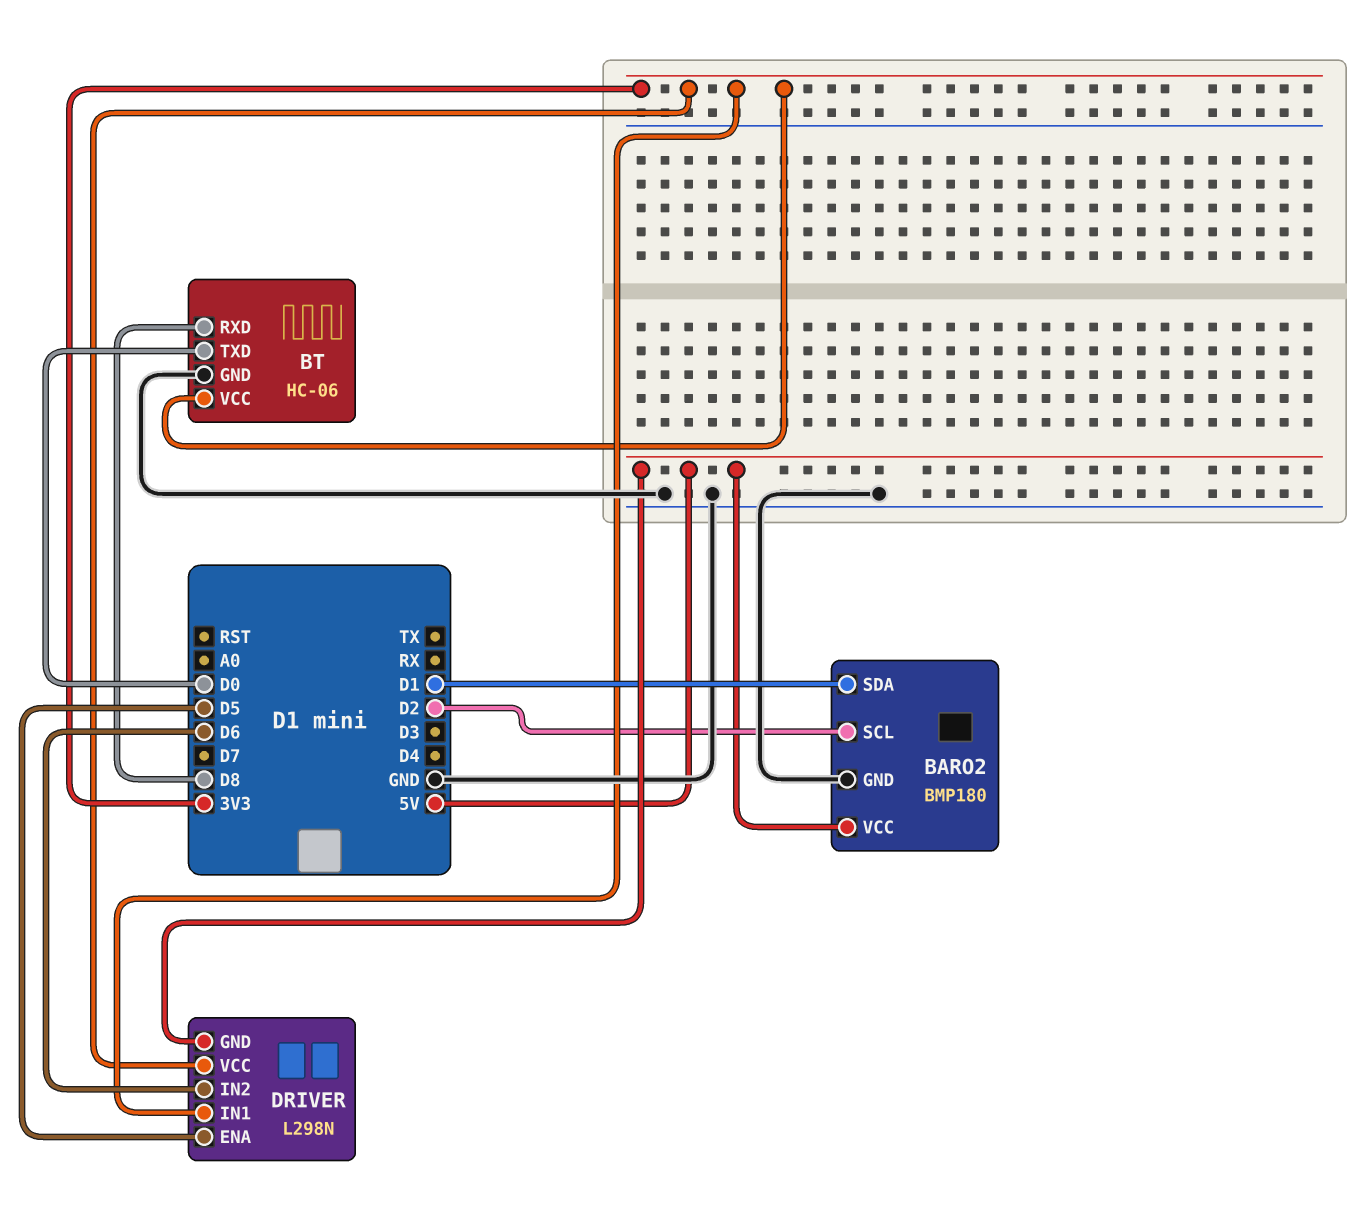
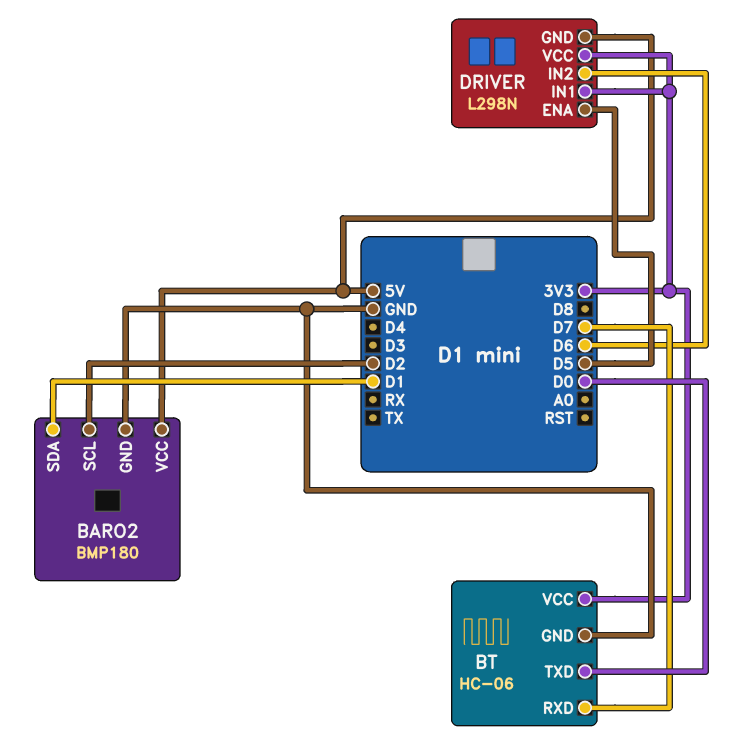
BT pin RXD: D8 -> D7

